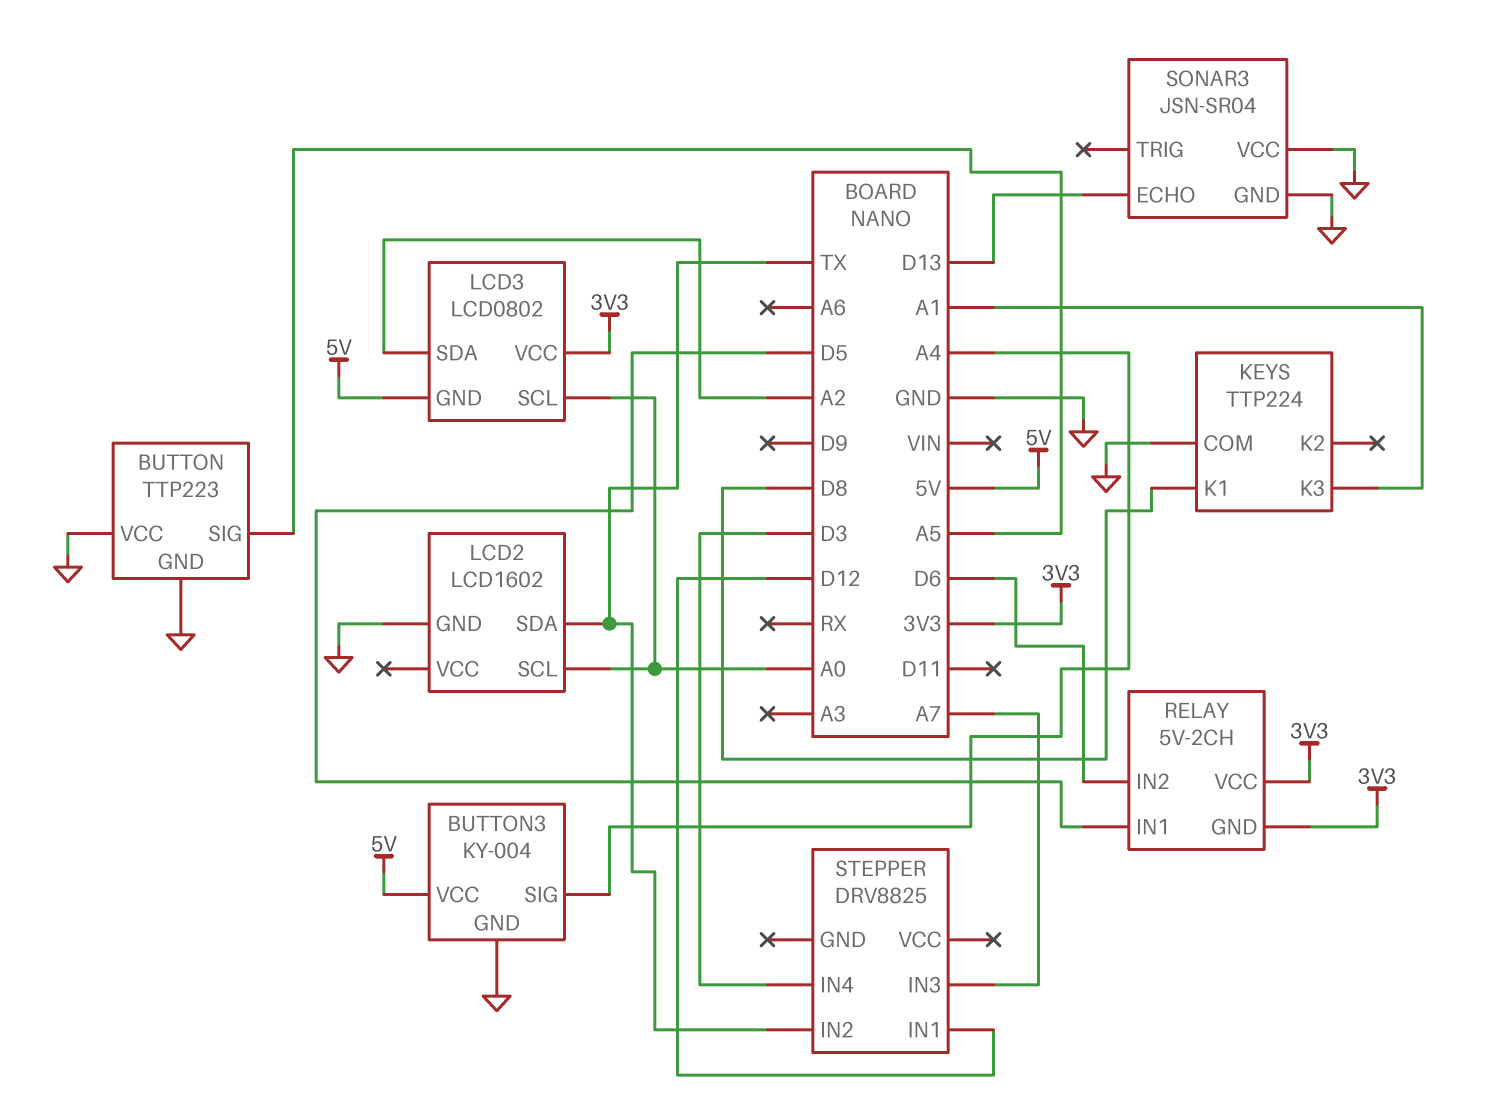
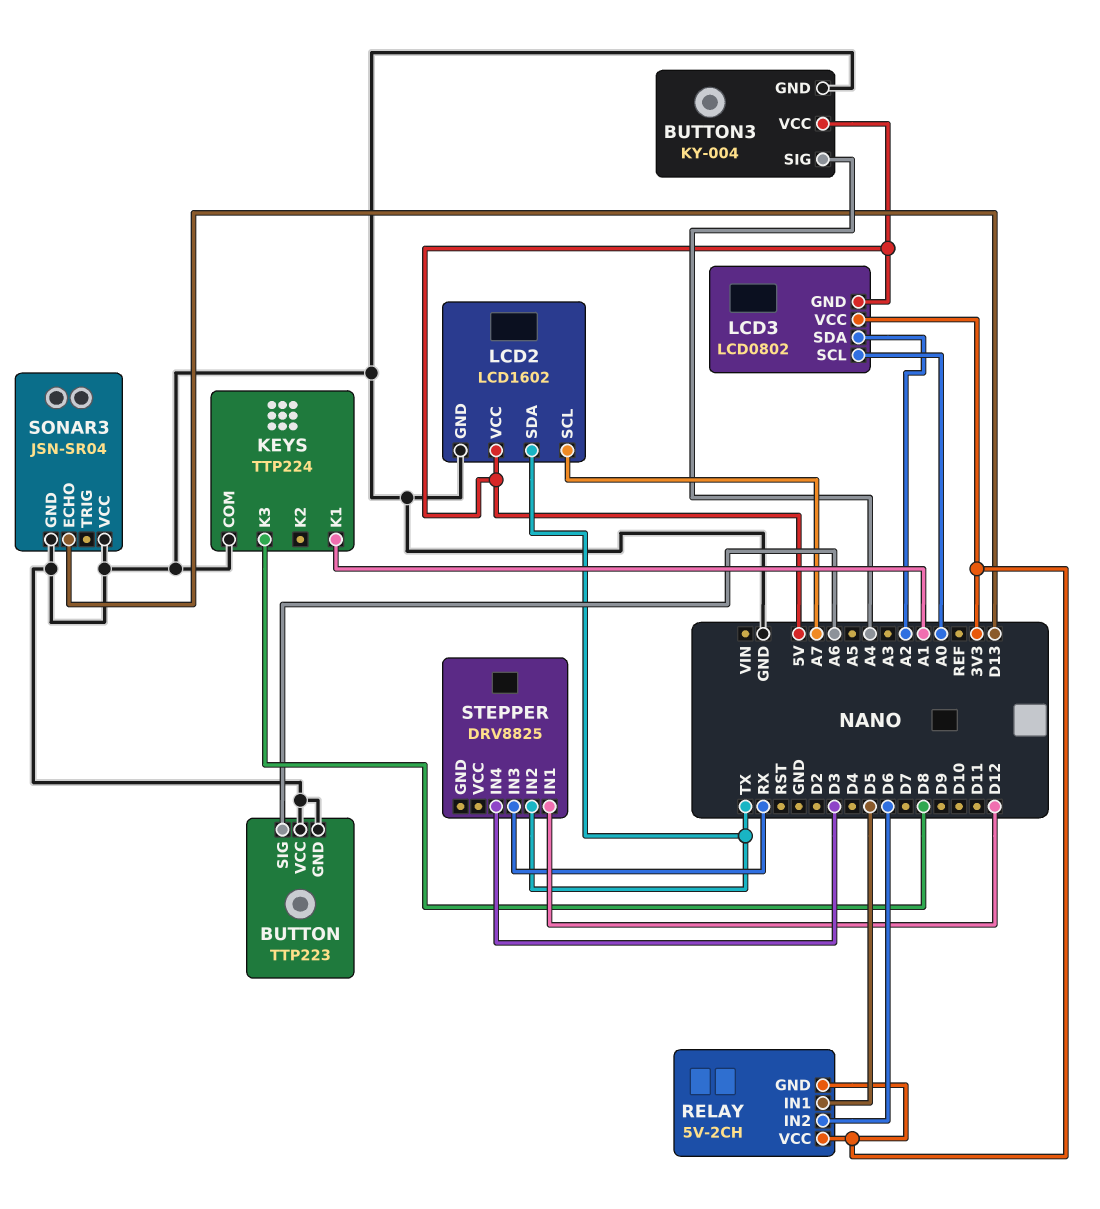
BUTTON pin SIG: A5 -> A6
KEYS pin K1: D8 -> A1
KEYS pin K3: A1 -> D8
LCD2 pin SCL: A0 -> A7
LCD2 pin VCC: none -> 5V
STEPPER pin IN3: A7 -> RX

